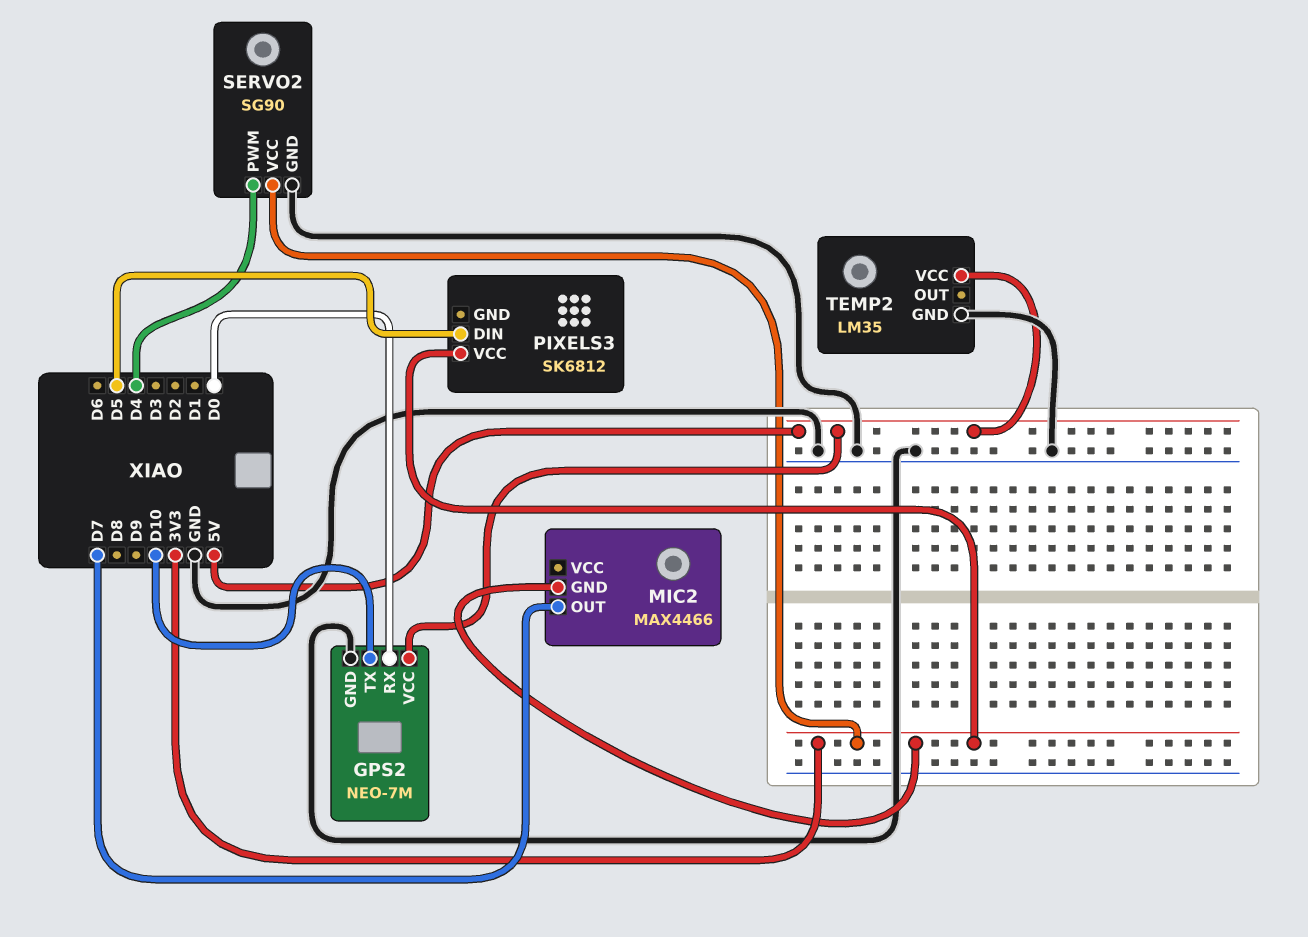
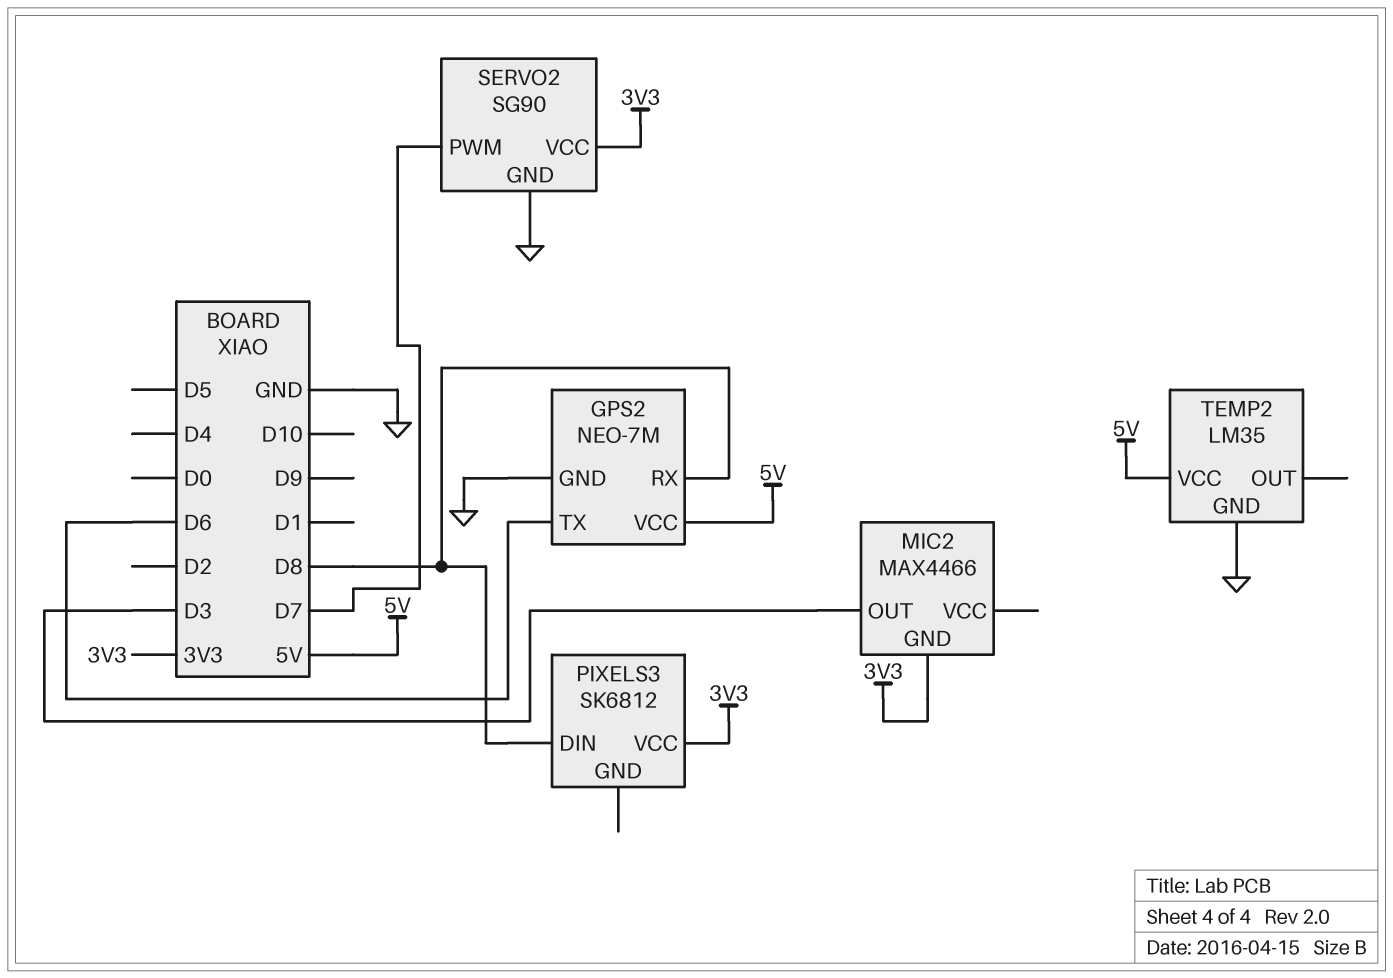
GPS2 pin RX: D0 -> D8
GPS2 pin TX: D10 -> D6
MIC2 pin OUT: D7 -> D3
PIXELS3 pin DIN: D5 -> D8
SERVO2 pin PWM: D4 -> D7

